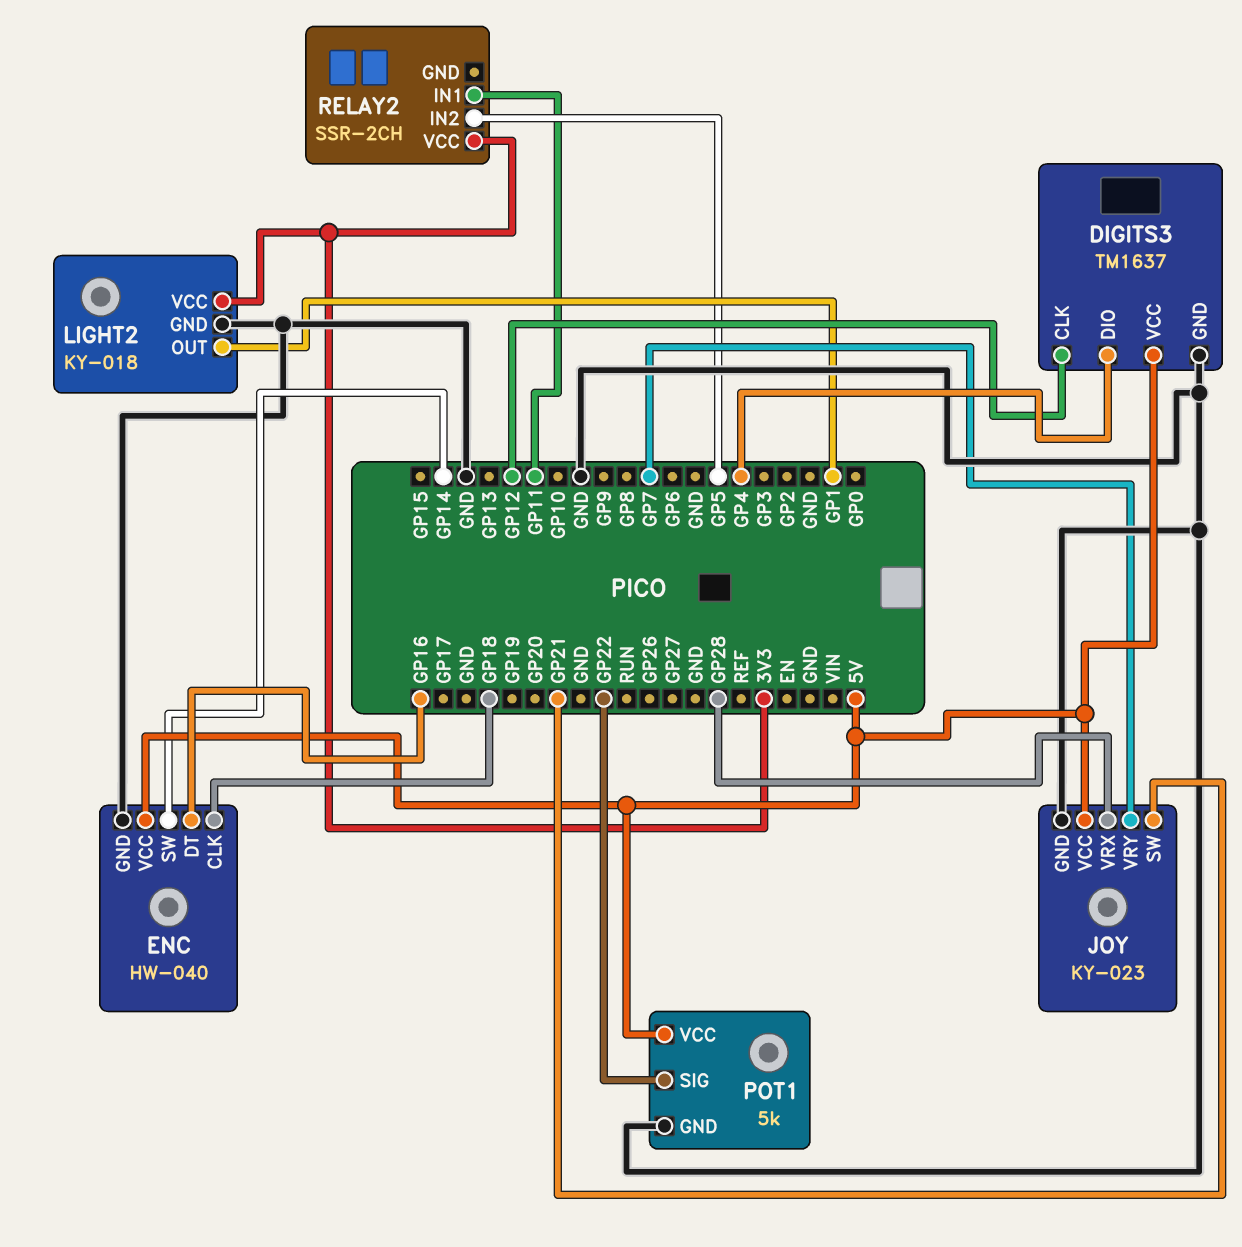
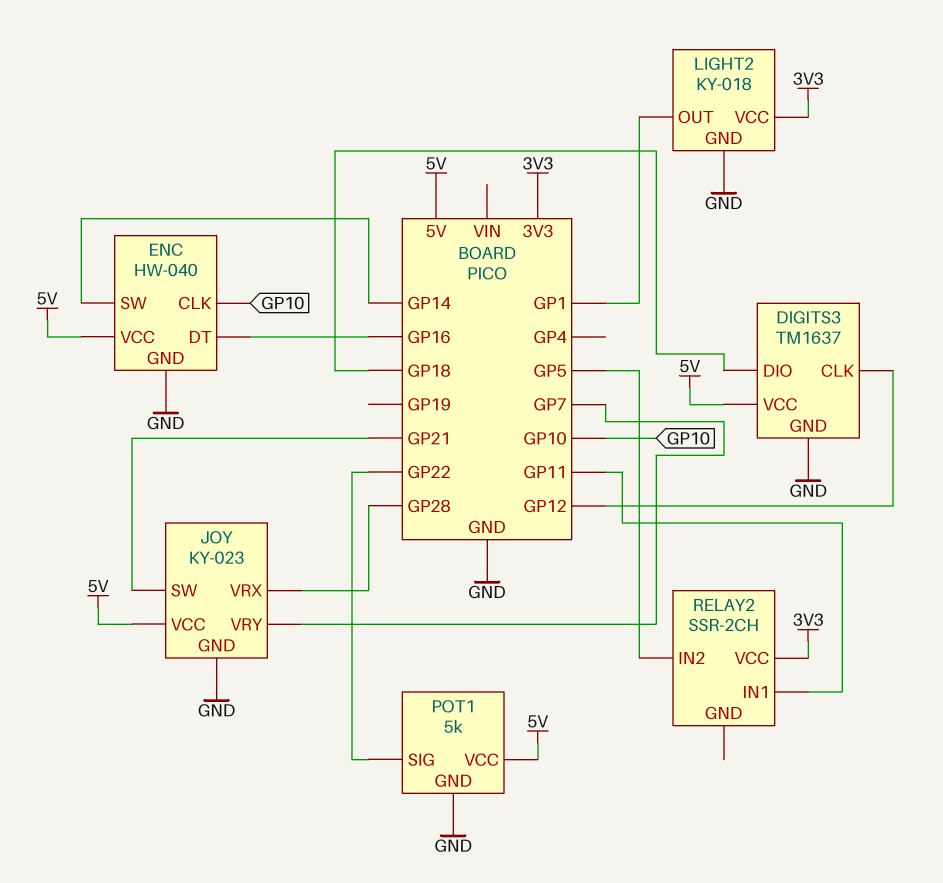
DIGITS3 pin DIO: GP4 -> GP18
ENC pin CLK: GP18 -> GP10

